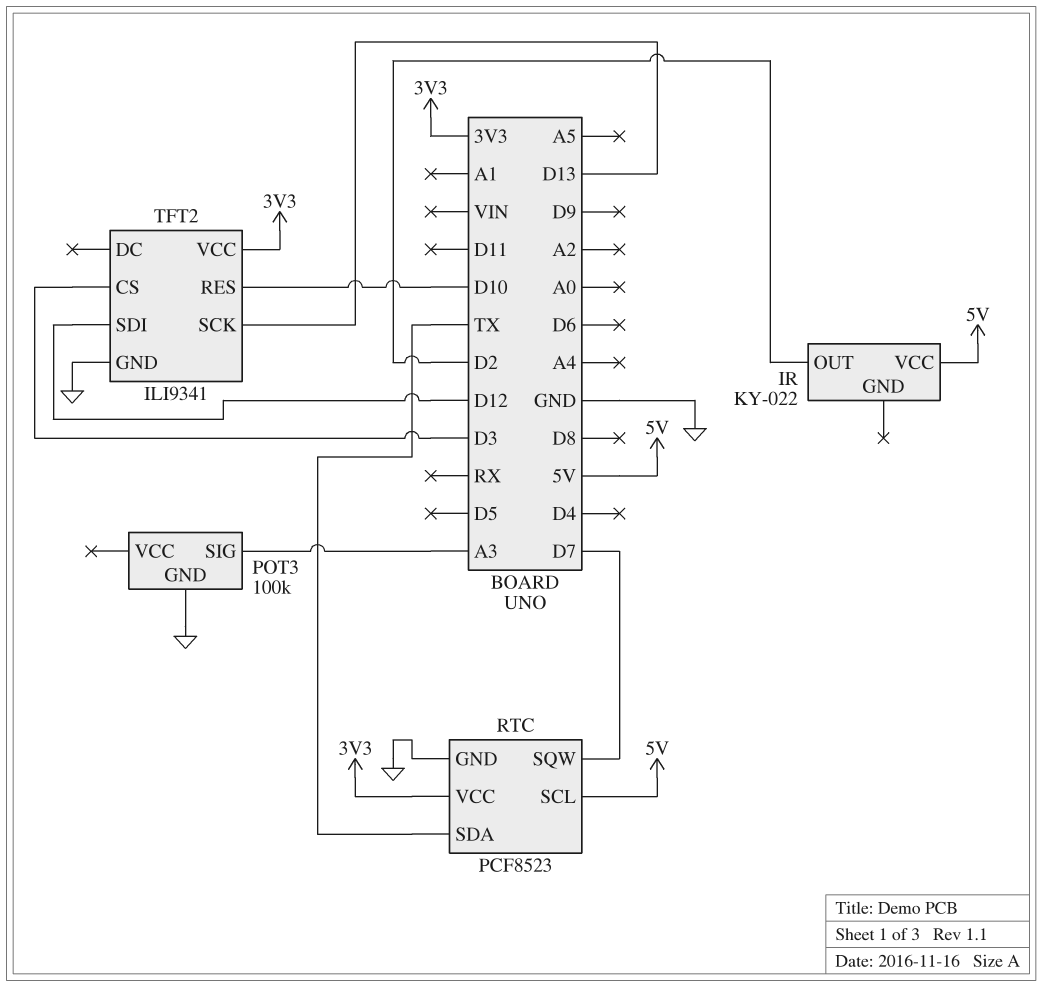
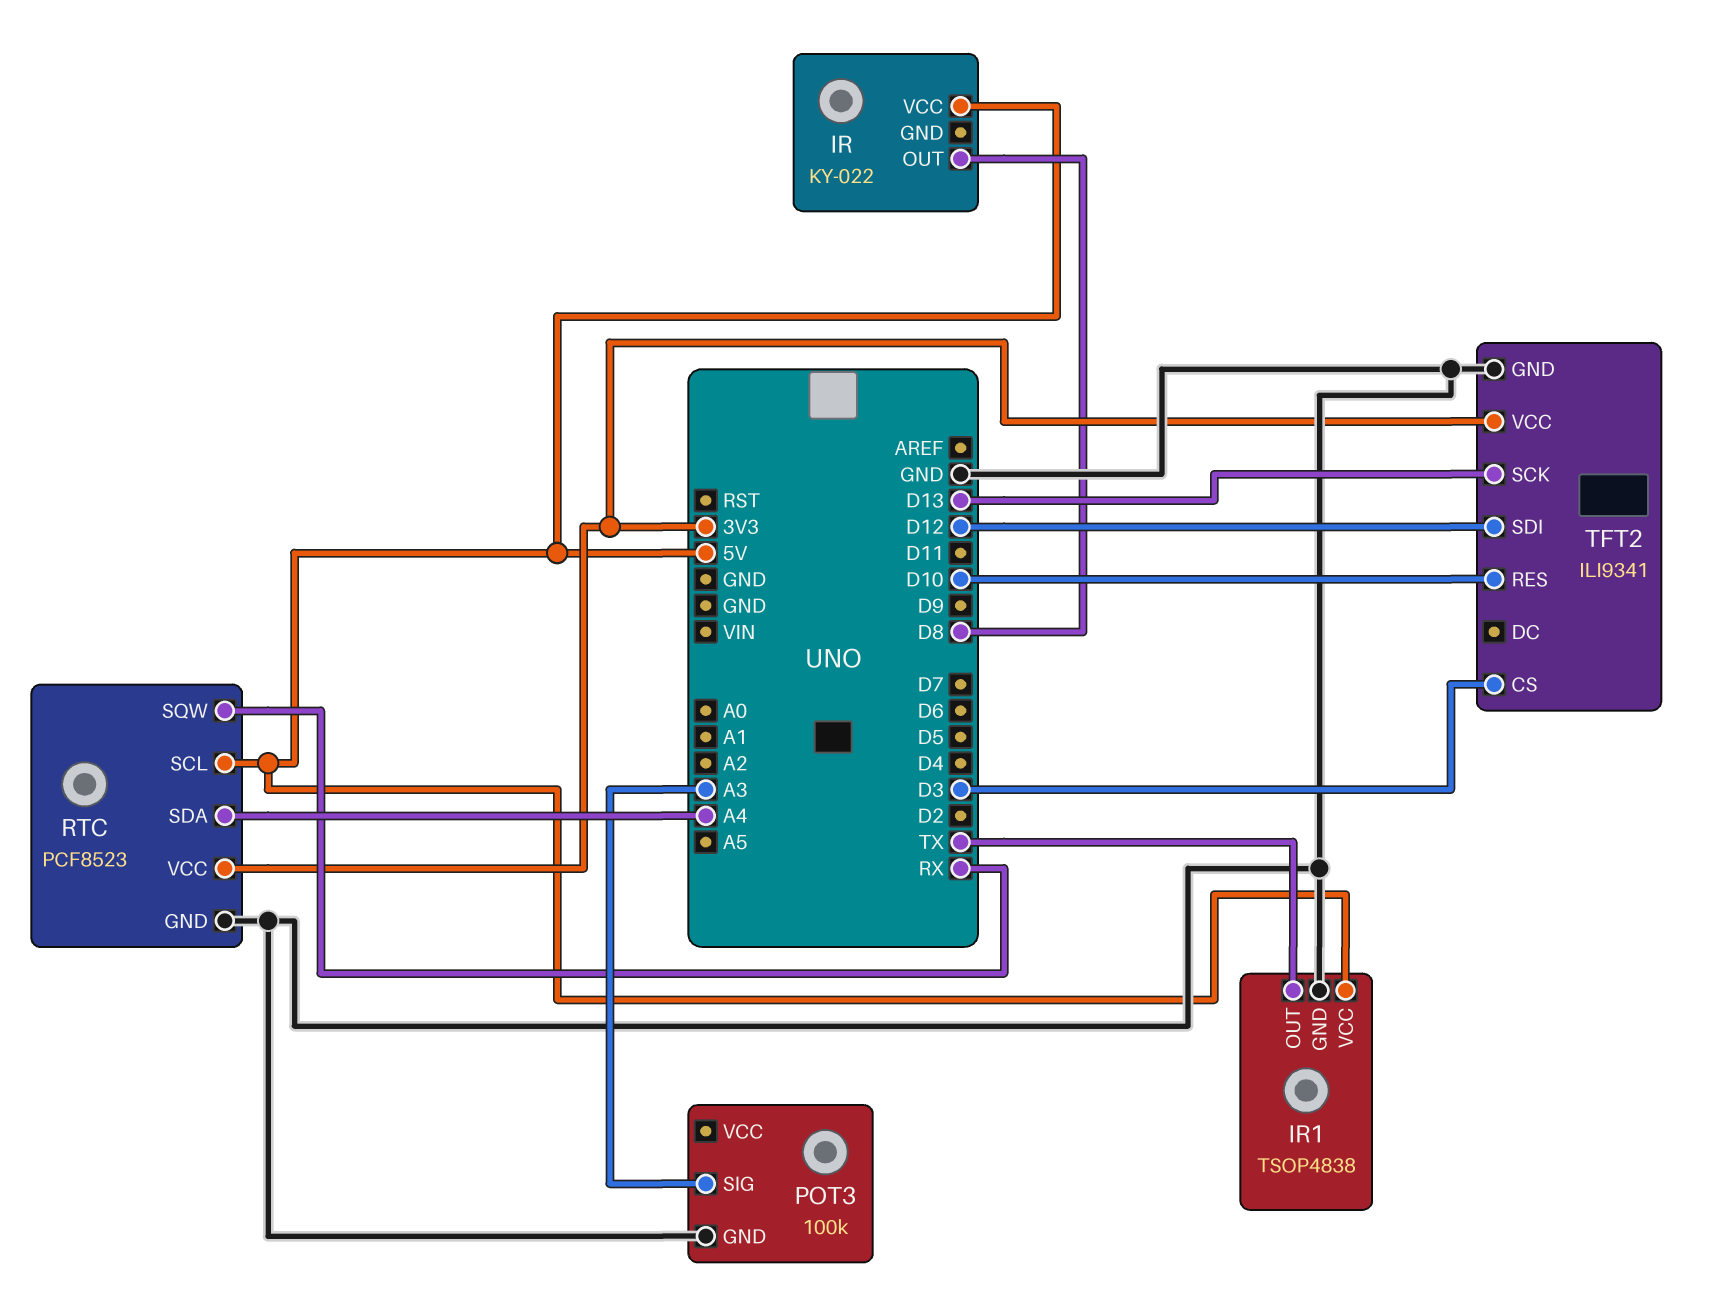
IR pin OUT: D2 -> D8
IR1: none -> TSOP4838
IR1 pin GND: none -> GND
IR1 pin OUT: none -> TX
IR1 pin VCC: none -> 5V
RTC pin SDA: TX -> A4
RTC pin SQW: D7 -> RX

